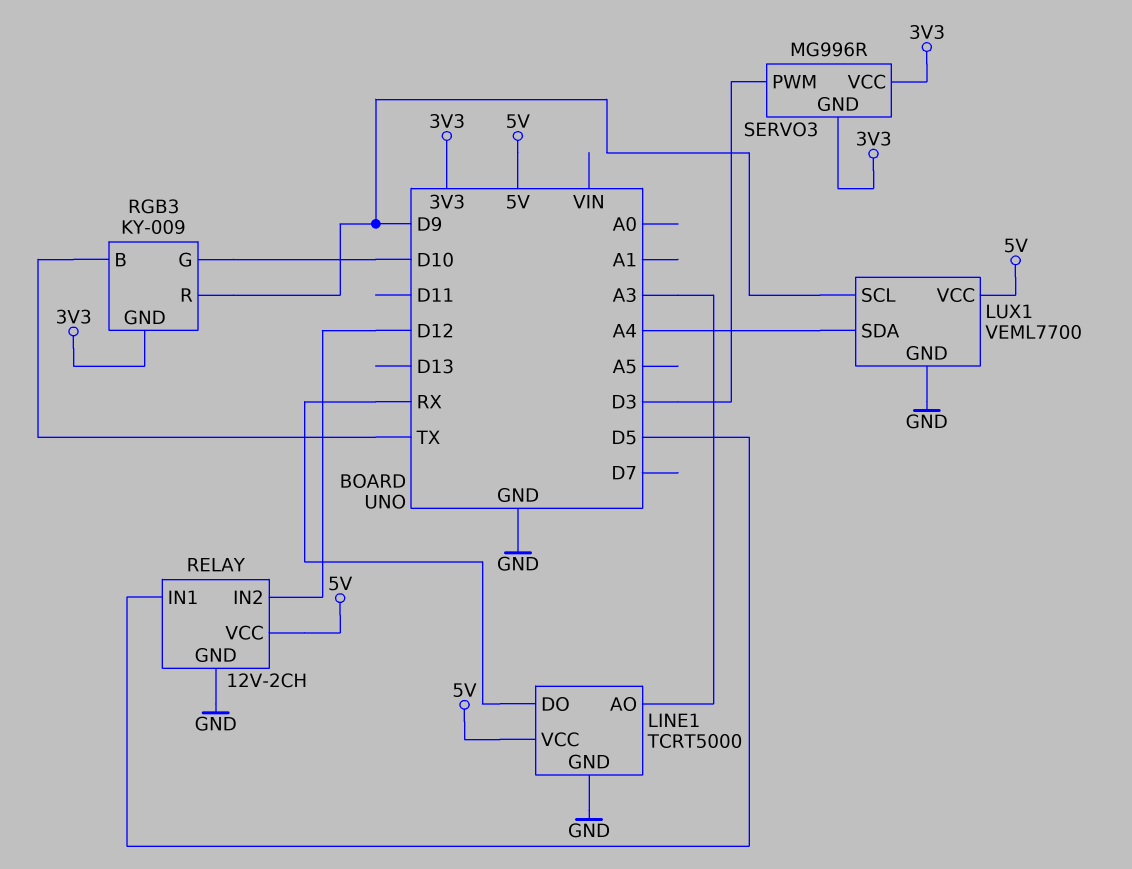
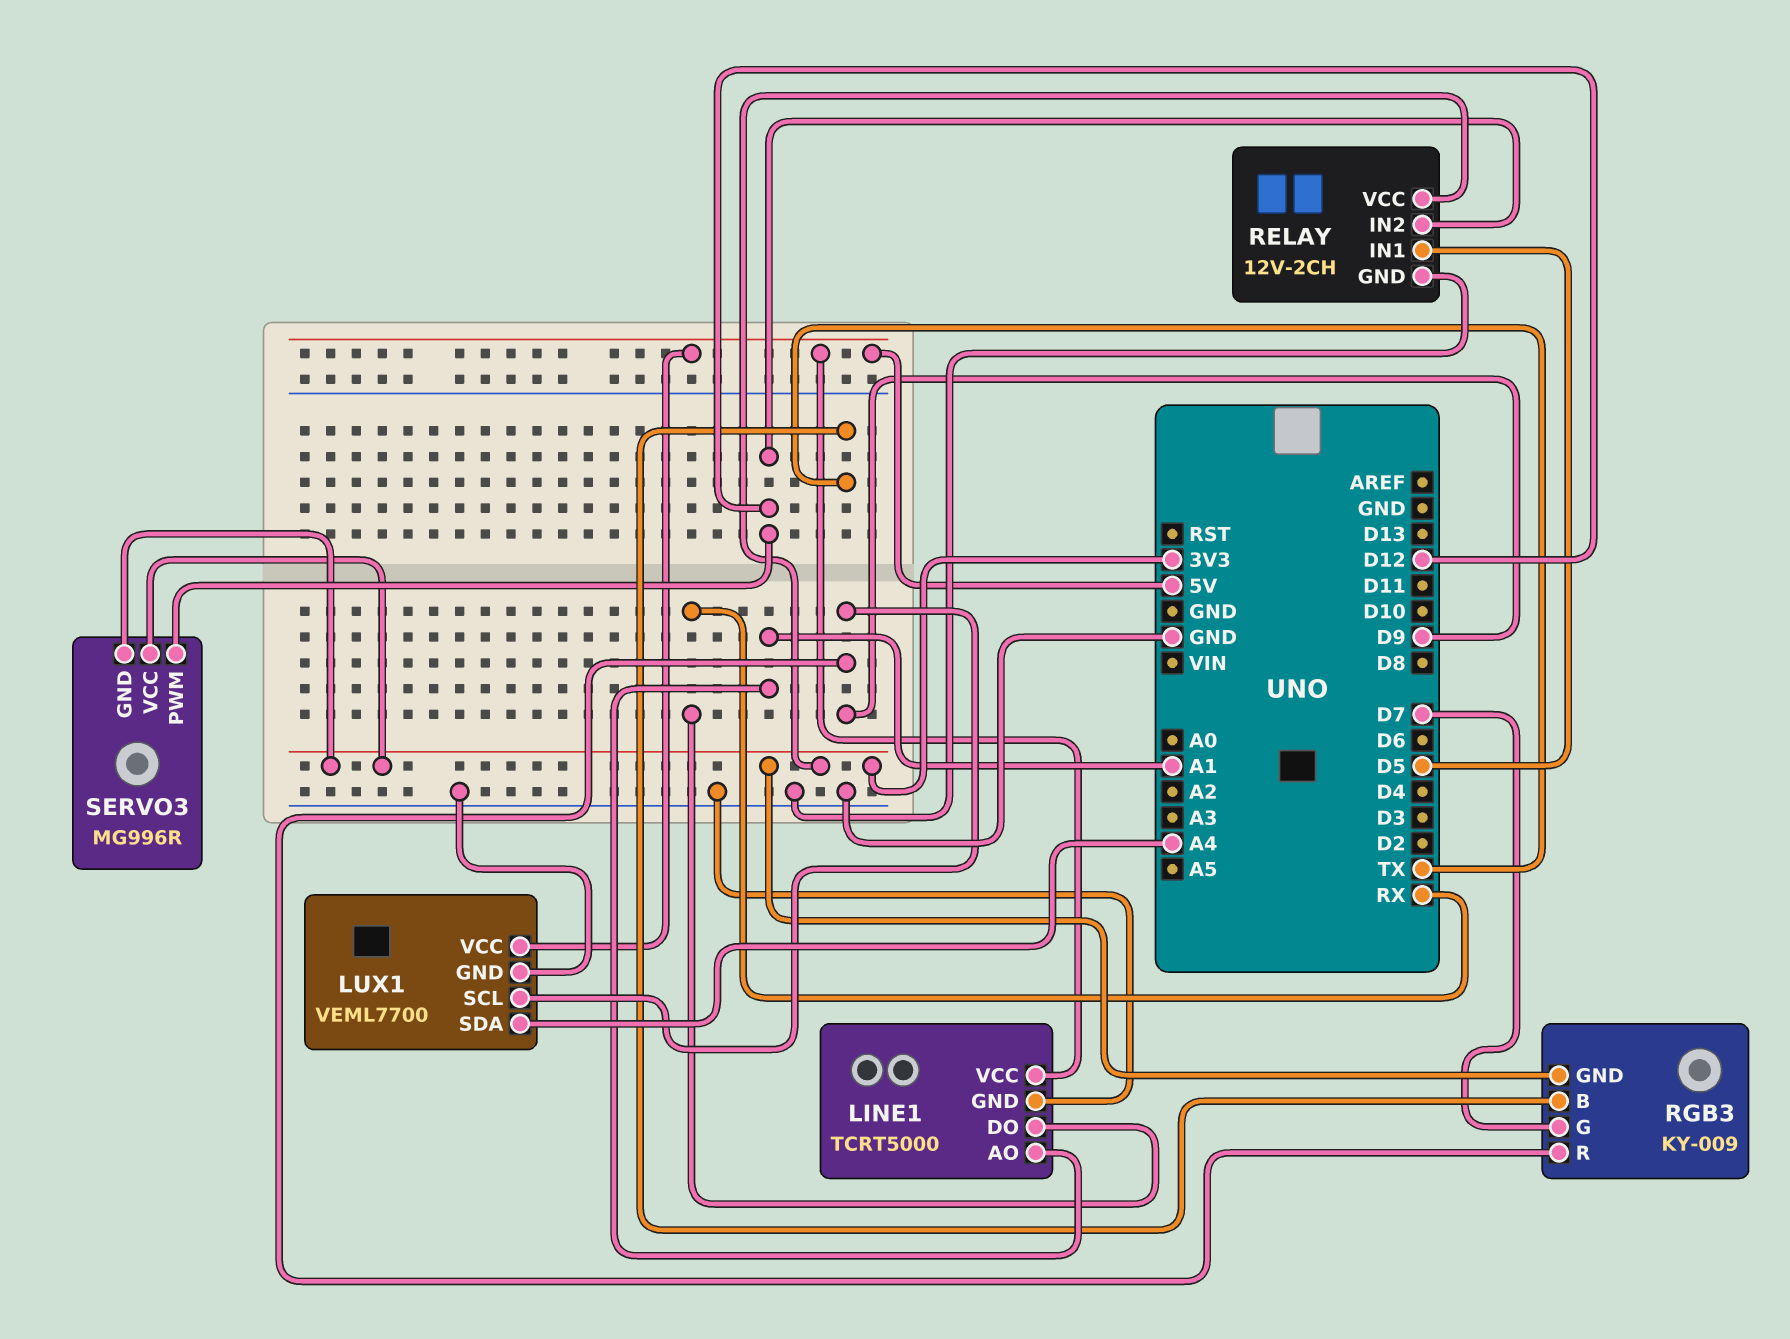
LINE1 pin AO: A3 -> A1
RELAY pin VCC: 5V -> 3V3
RGB3 pin G: D10 -> D7
SERVO3 pin PWM: D3 -> D12

